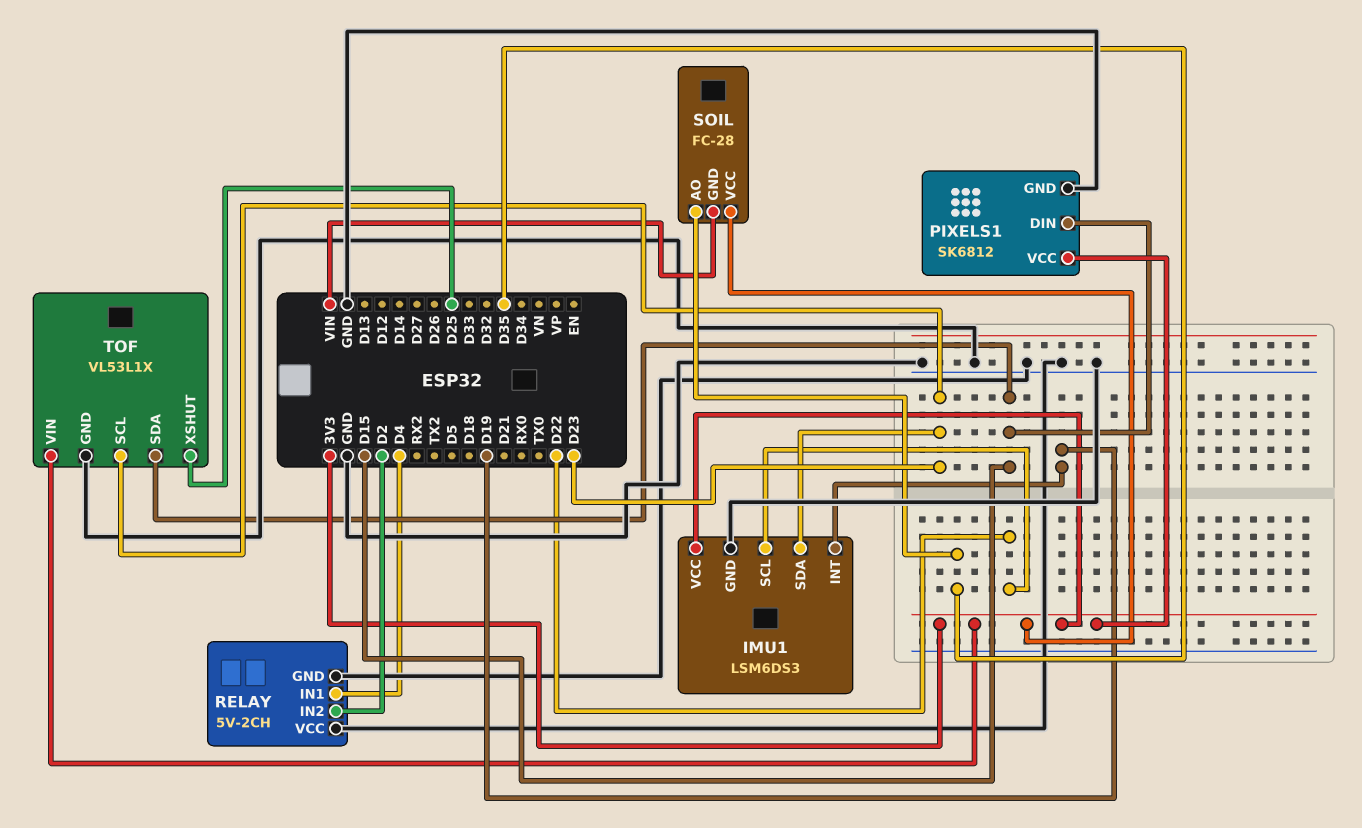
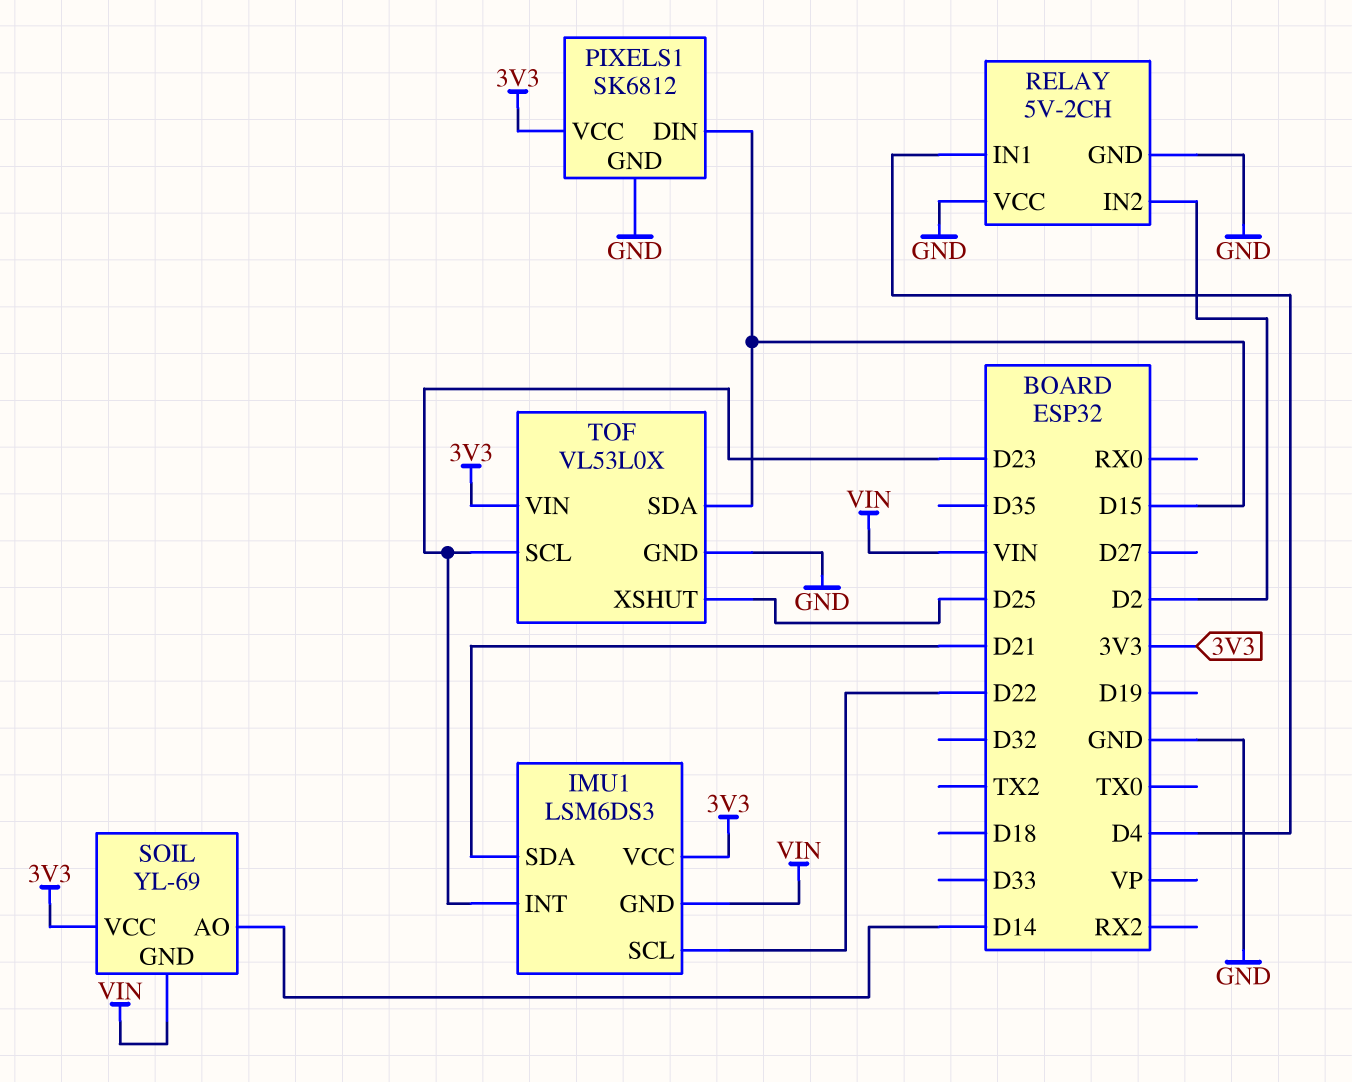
IMU1 pin GND: GND -> VIN
IMU1 pin INT: D19 -> D23
IMU1 pin SDA: D23 -> D21
SOIL: FC-28 -> YL-69
SOIL pin AO: D35 -> D14
TOF: VL53L1X -> VL53L0X

